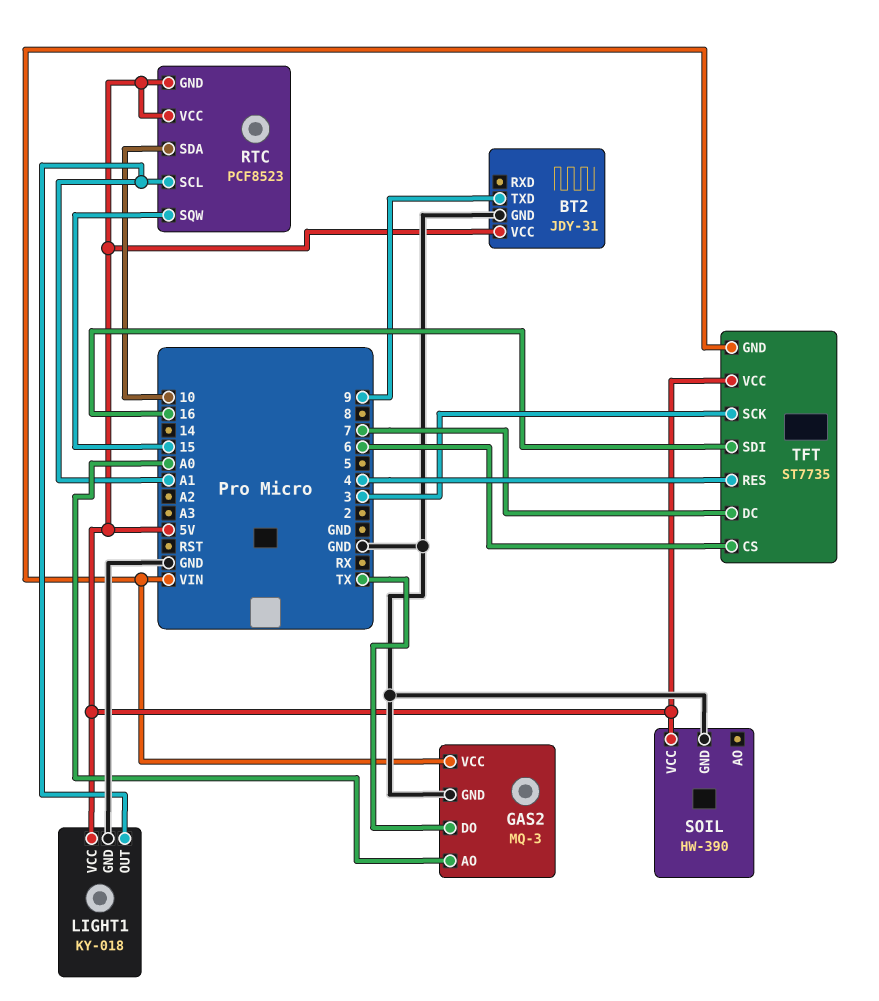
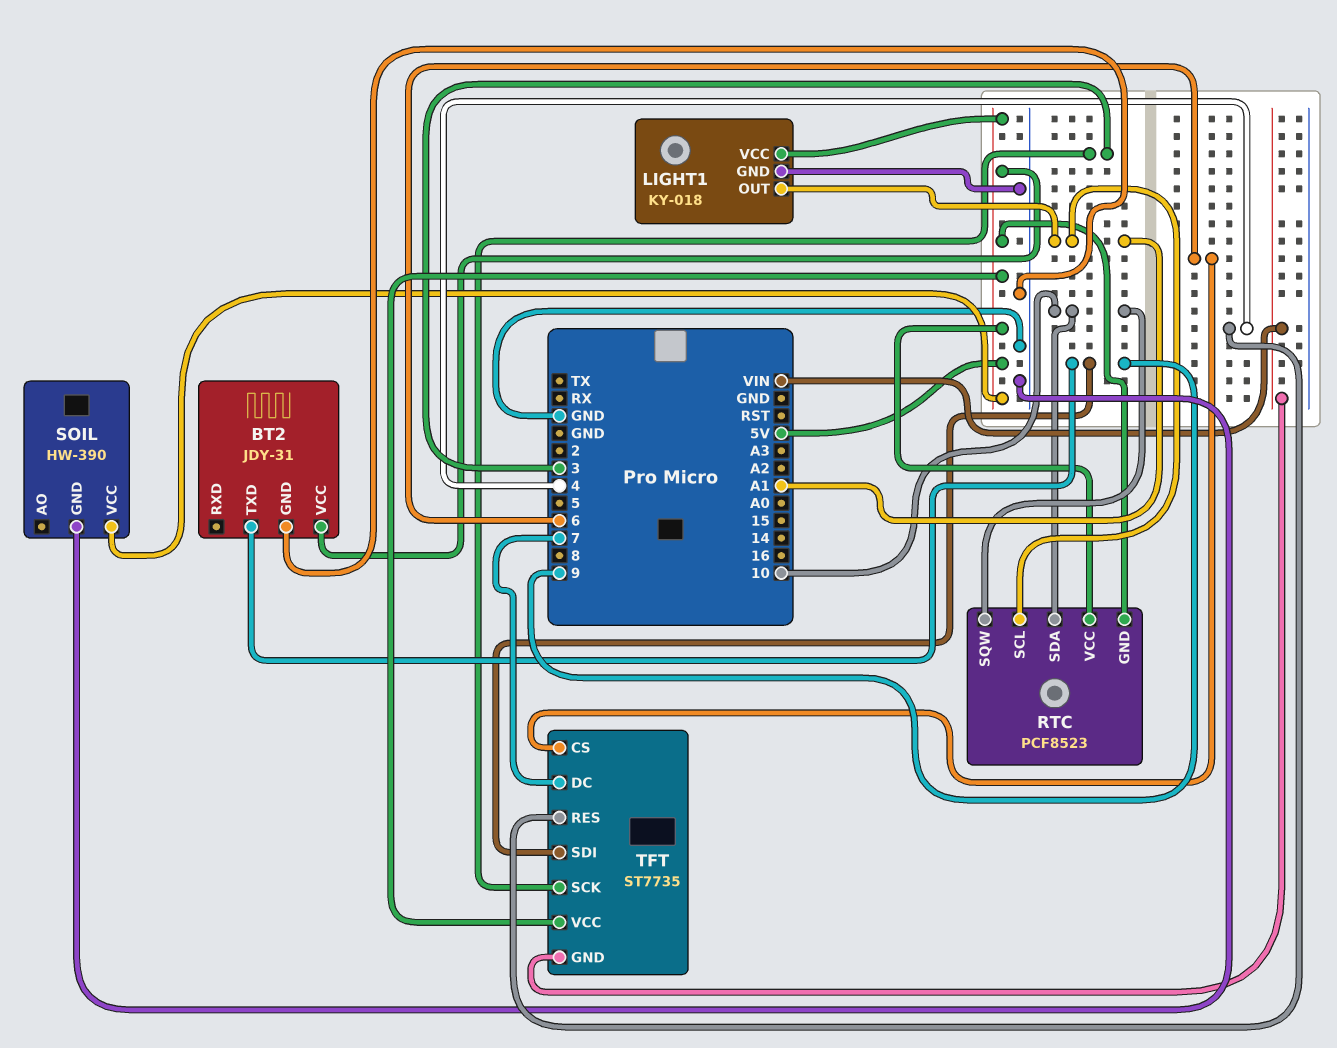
GAS2: MQ-3 -> none
GAS2 pin AO: A0 -> none
GAS2 pin DO: TX -> none
GAS2 pin GND: GND -> none
GAS2 pin VCC: VIN -> none
RTC pin SQW: 15 -> 10
TFT pin SDI: 16 -> 9

